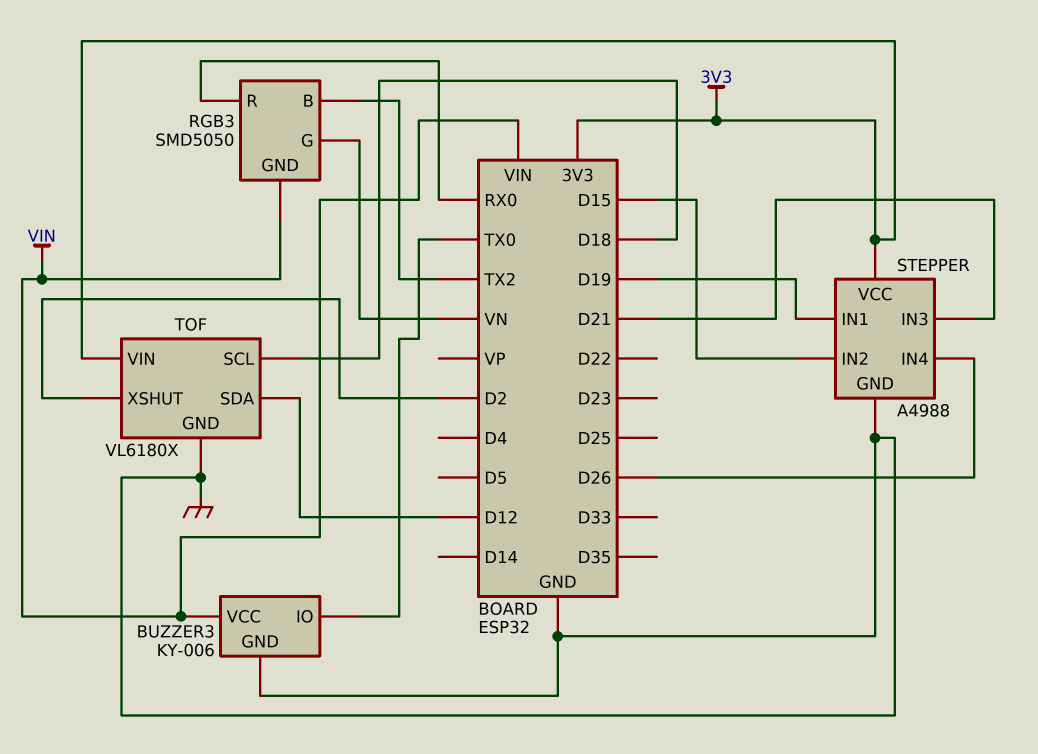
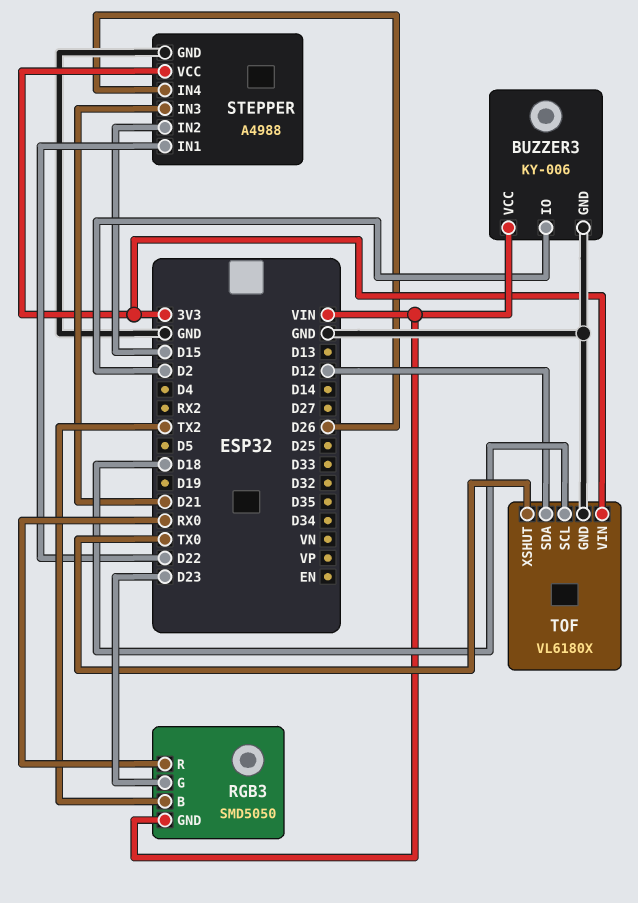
BUZZER3 pin IO: TX0 -> D2
RGB3 pin G: VN -> D23
STEPPER pin IN1: D19 -> D22
TOF pin XSHUT: D2 -> TX0

